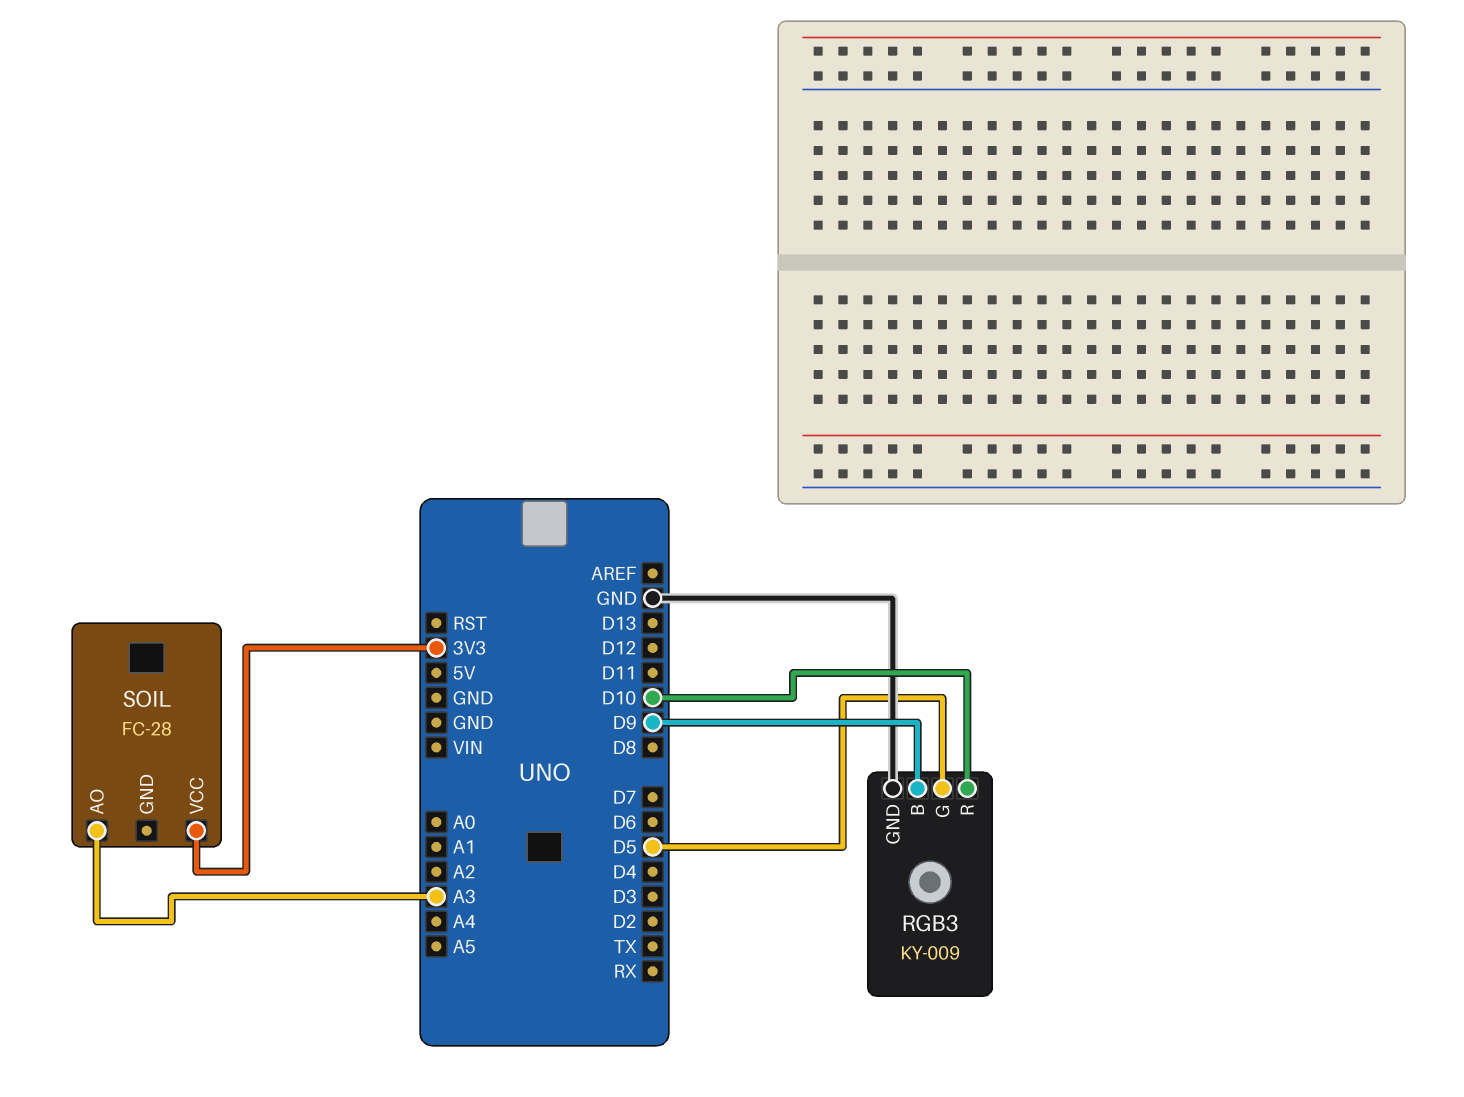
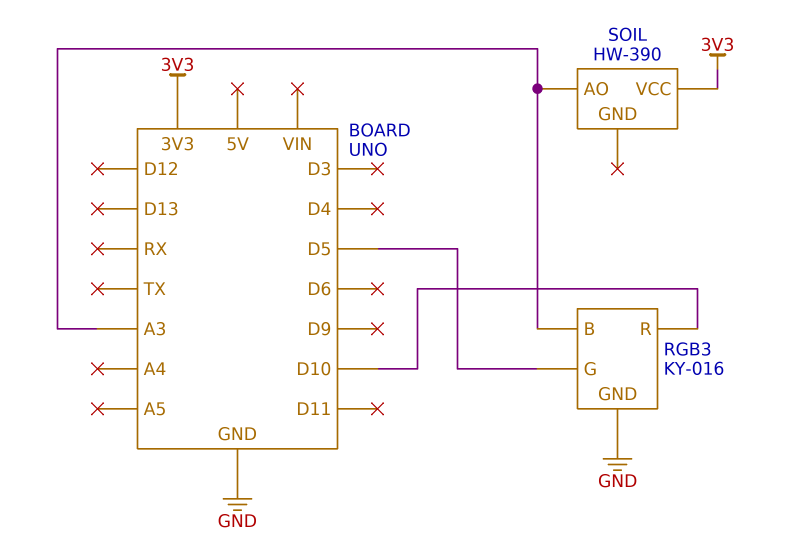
RGB3: KY-009 -> KY-016
RGB3 pin B: D9 -> A3
SOIL: FC-28 -> HW-390

